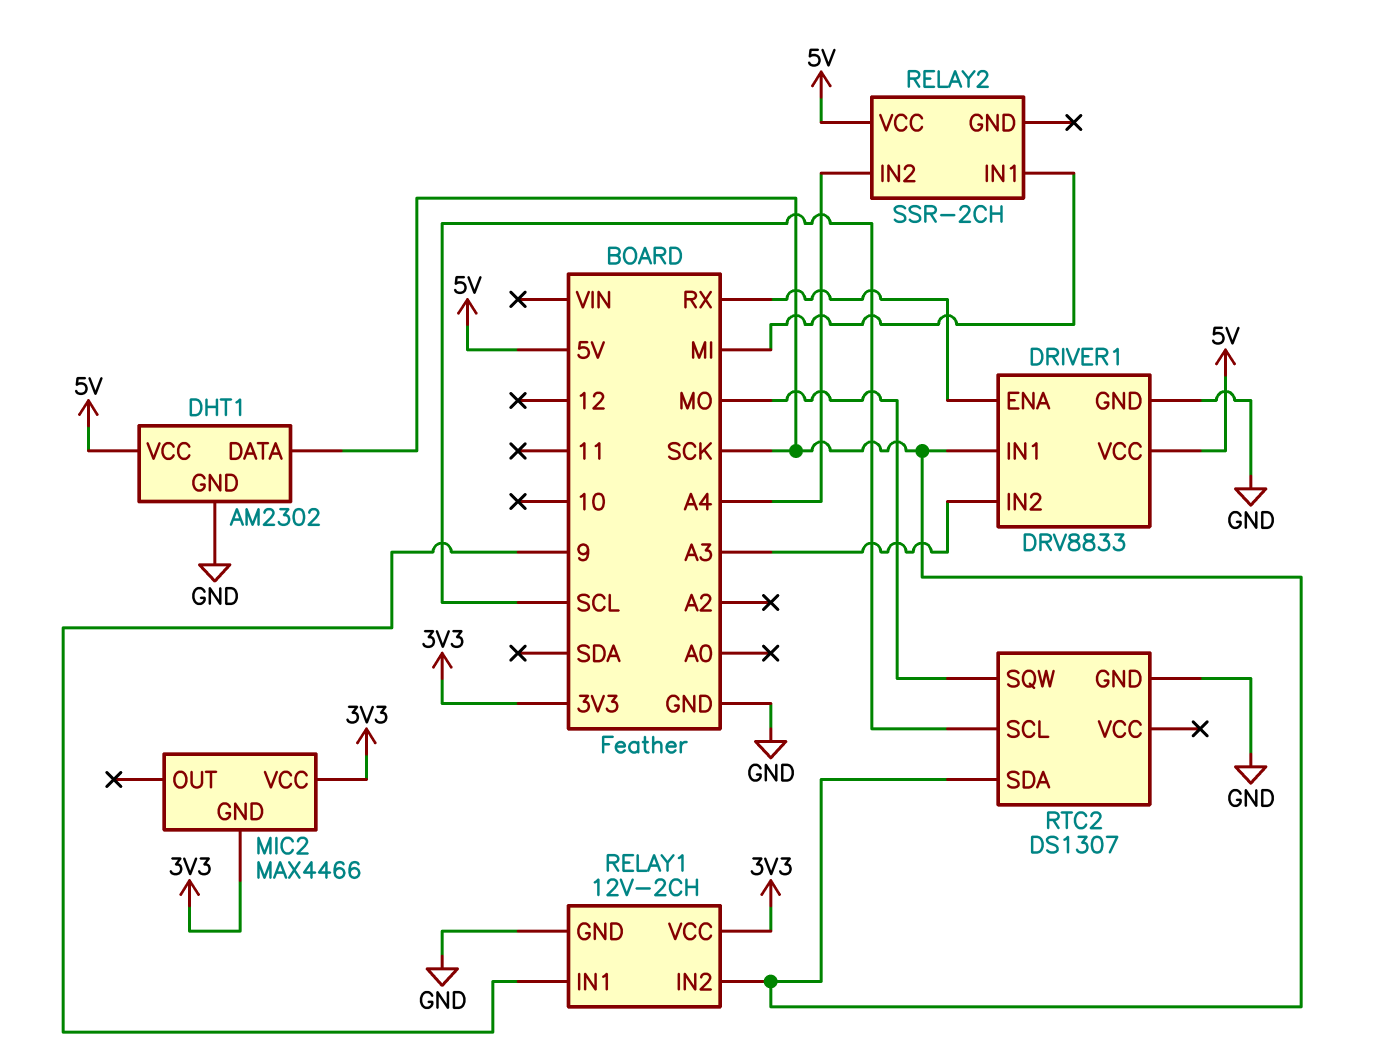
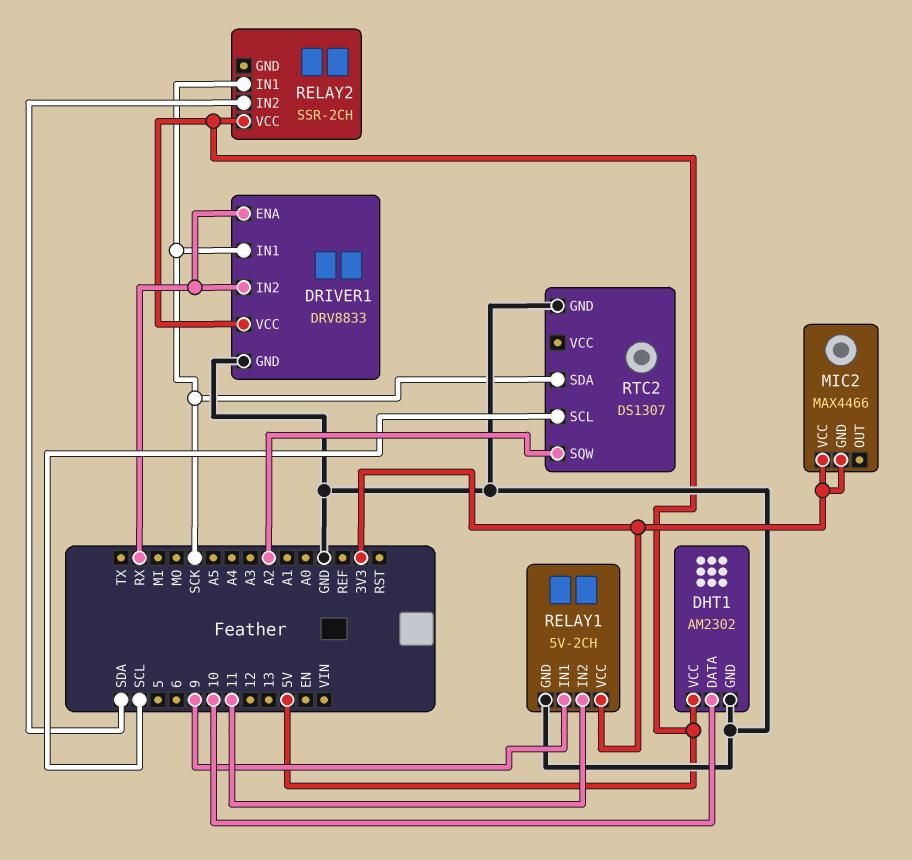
DHT1 pin DATA: SCK -> 10
DRIVER1 pin IN2: A3 -> RX
RELAY1: 12V-2CH -> 5V-2CH
RELAY1 pin IN2: SCK -> 11
RELAY2 pin IN1: MI -> SCK
RELAY2 pin IN2: A4 -> SDA
RTC2 pin SQW: MO -> A2

